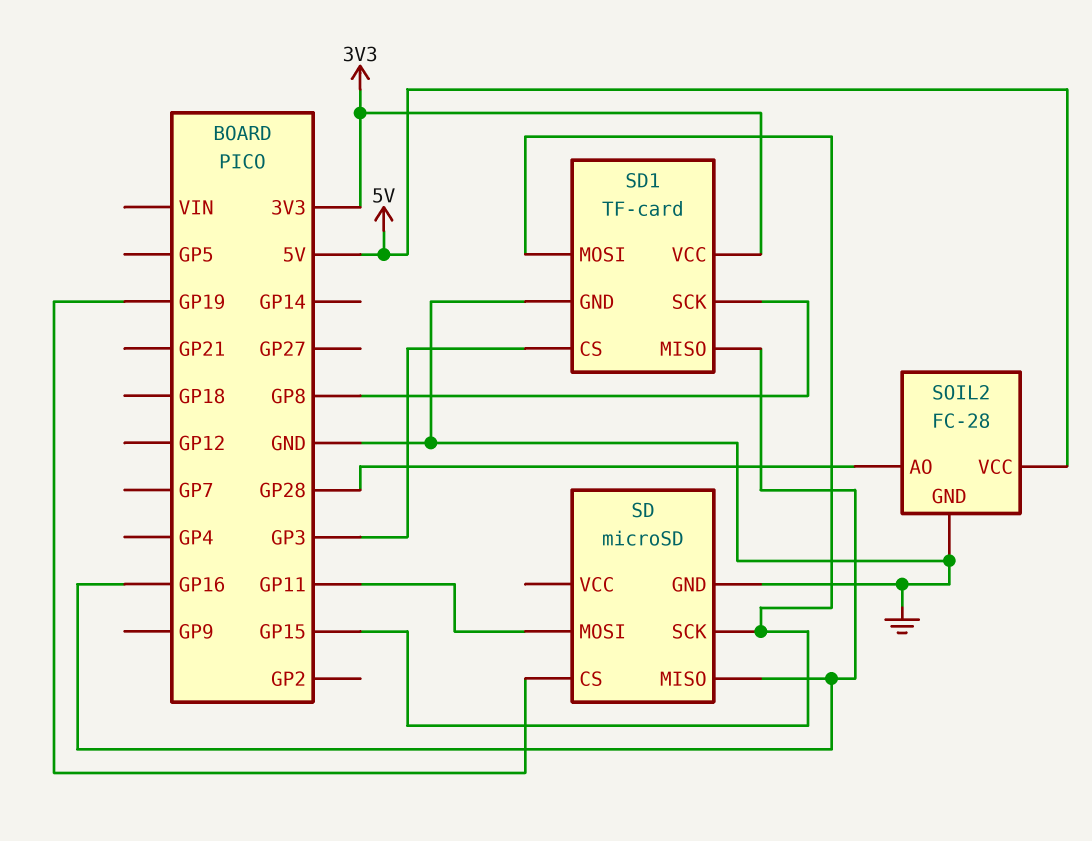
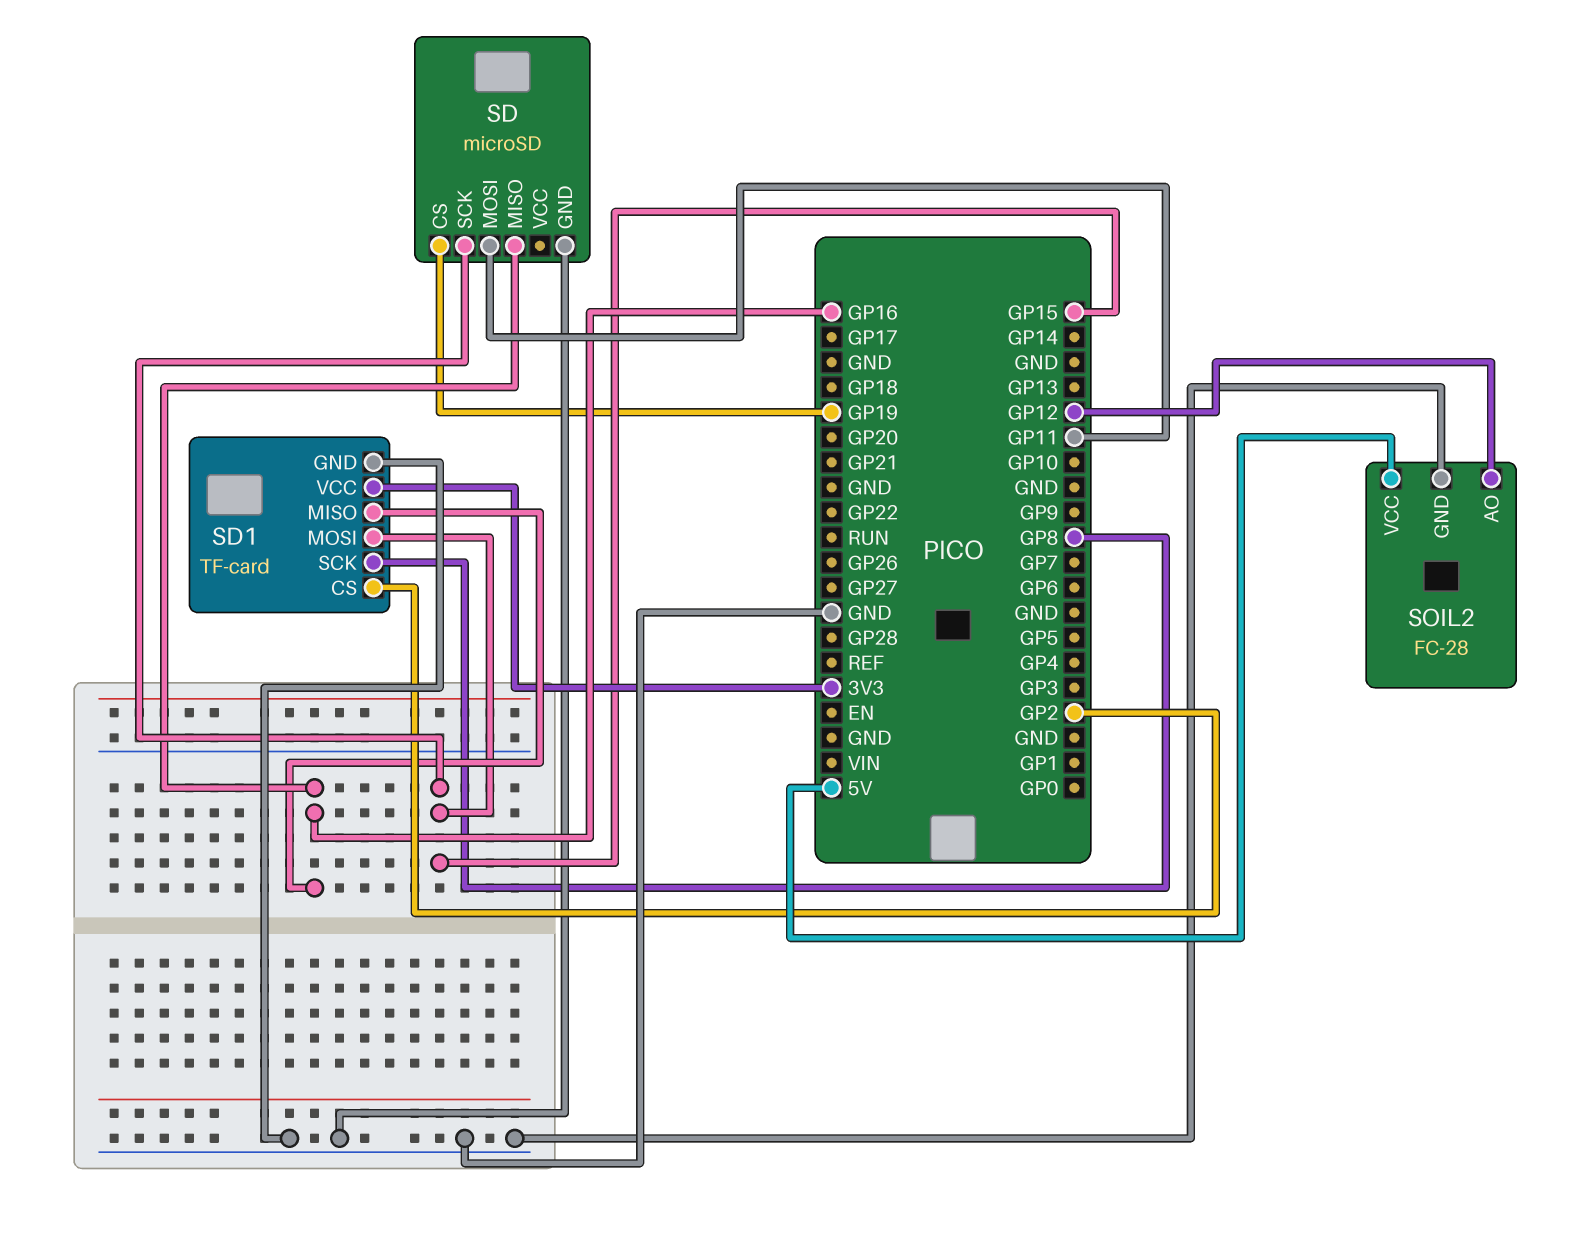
SD1 pin CS: GP3 -> GP2
SOIL2 pin AO: GP28 -> GP12

